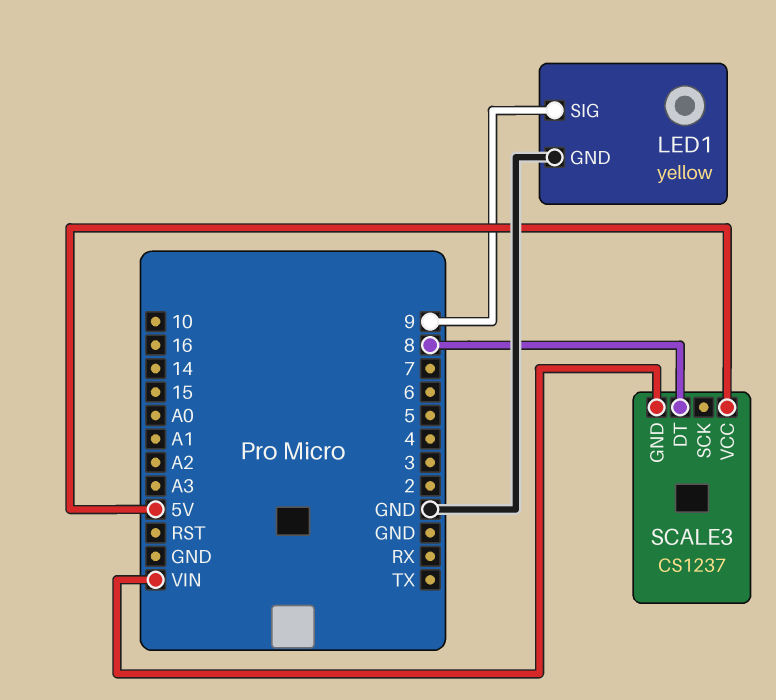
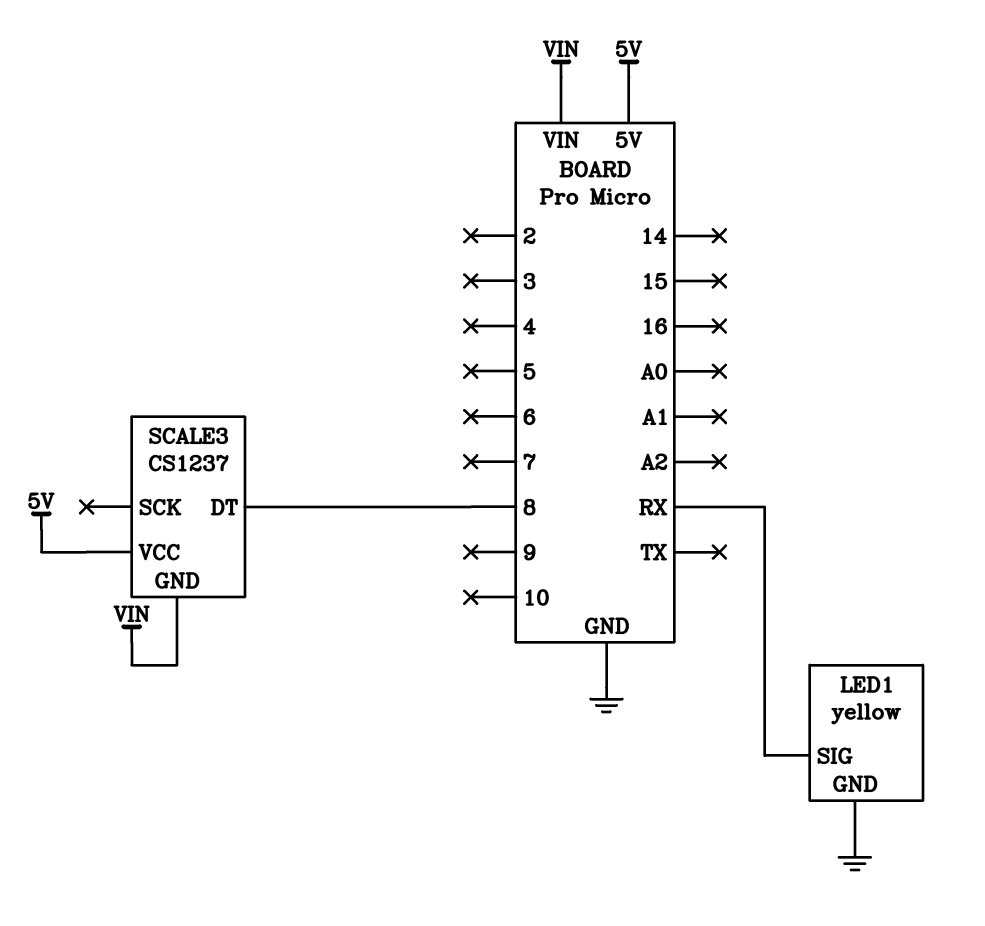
LED1 pin SIG: 9 -> RX

